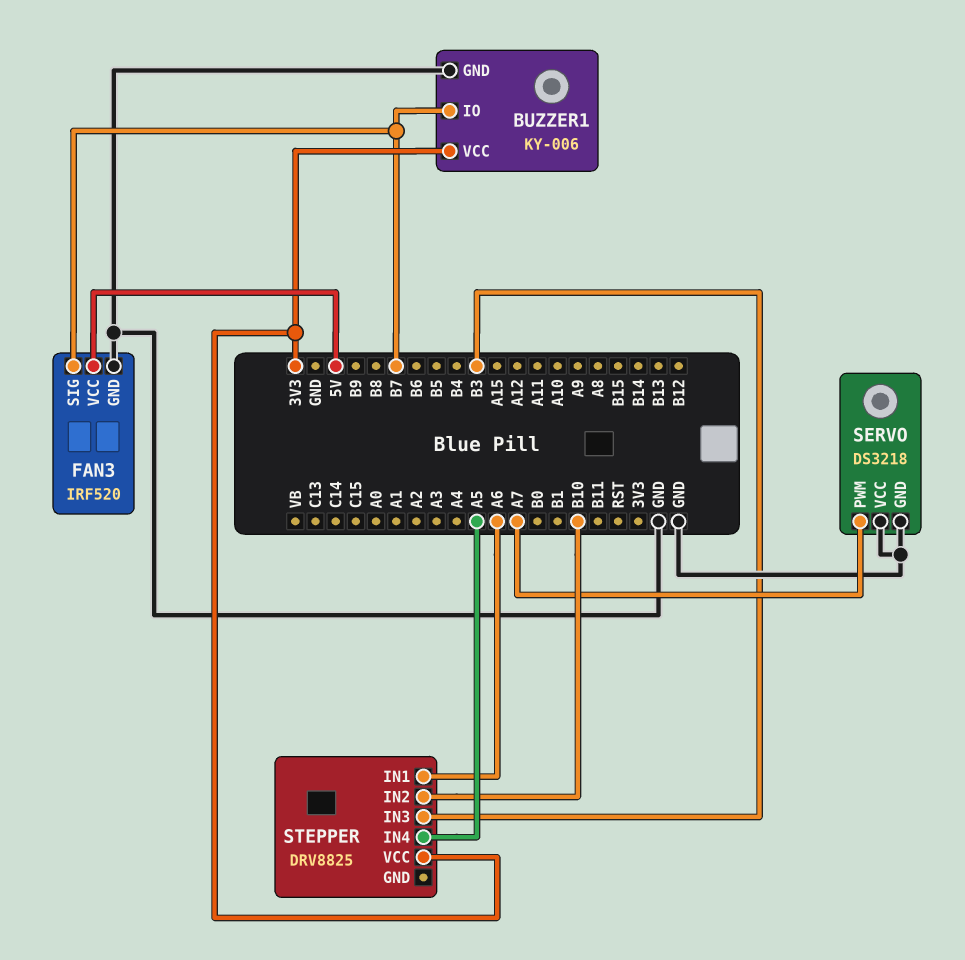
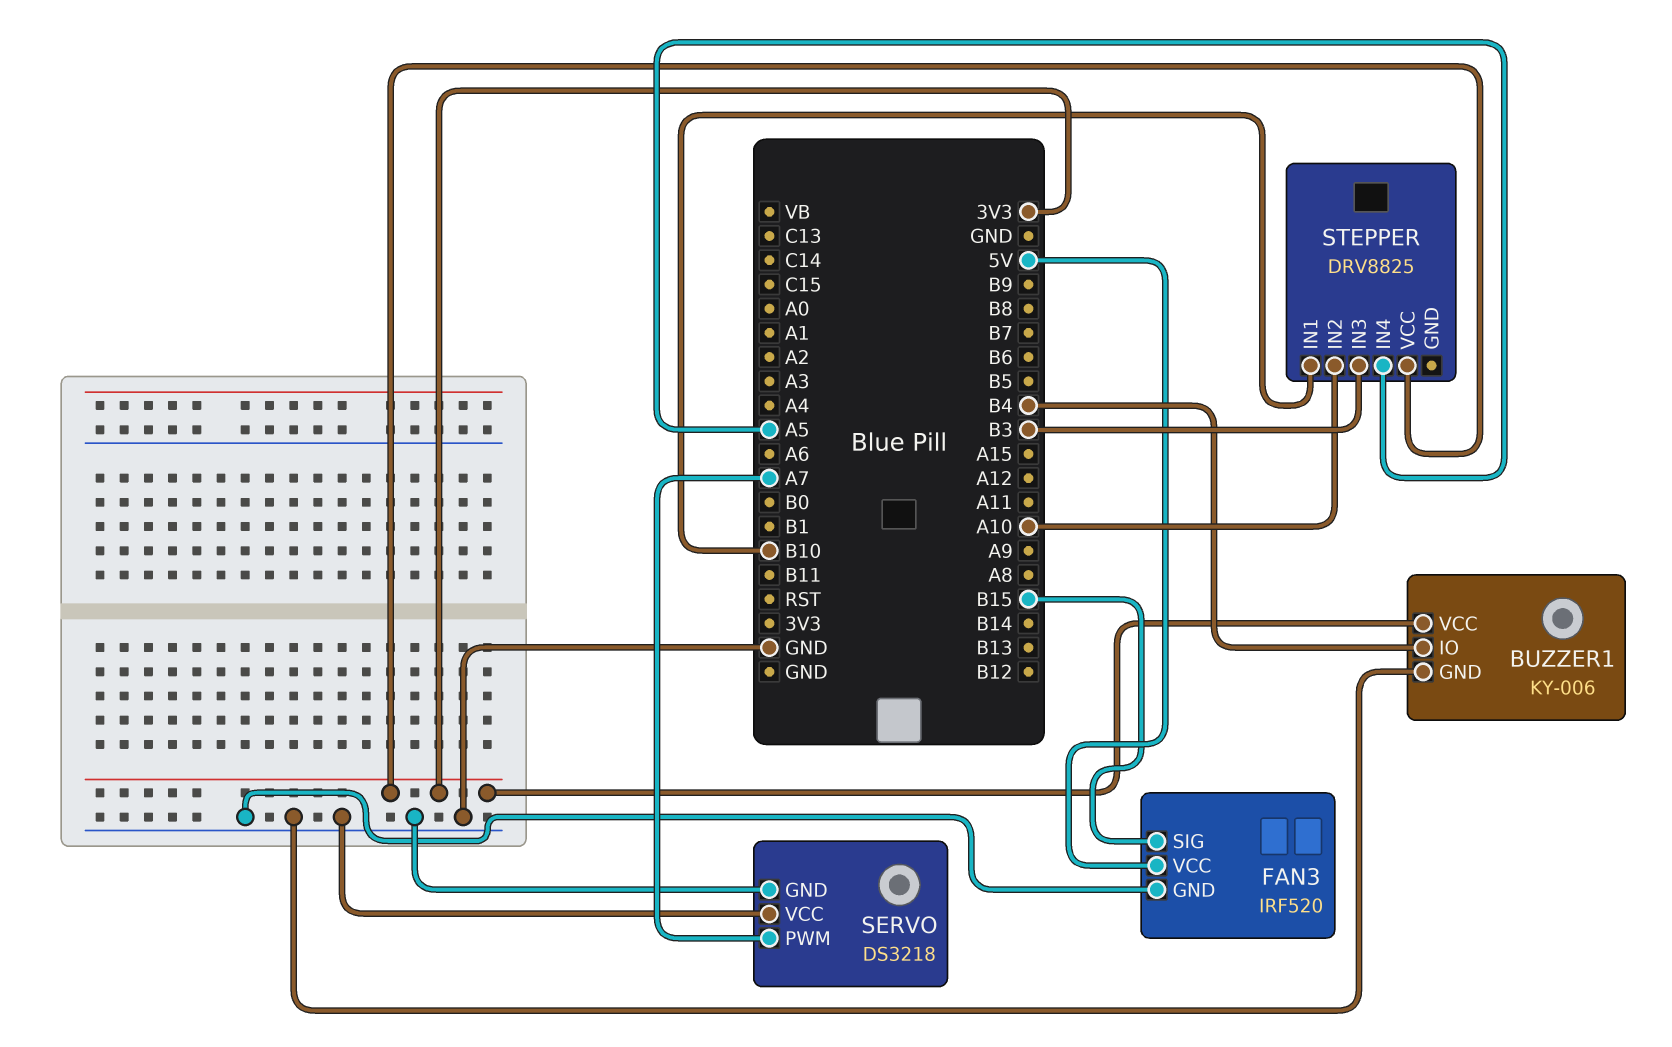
BUZZER1 pin IO: B7 -> B4
FAN3 pin SIG: B7 -> B15
STEPPER pin IN1: A6 -> B10
STEPPER pin IN2: B10 -> A10

